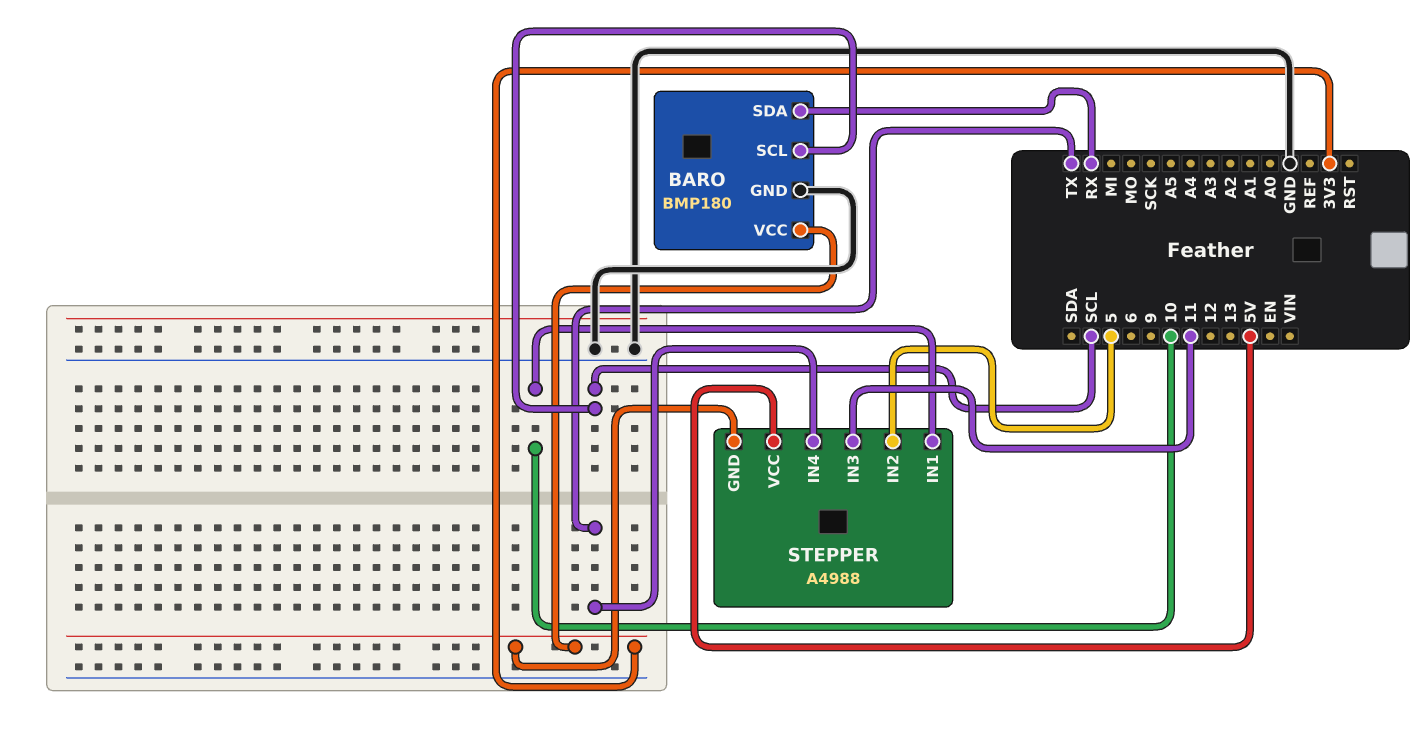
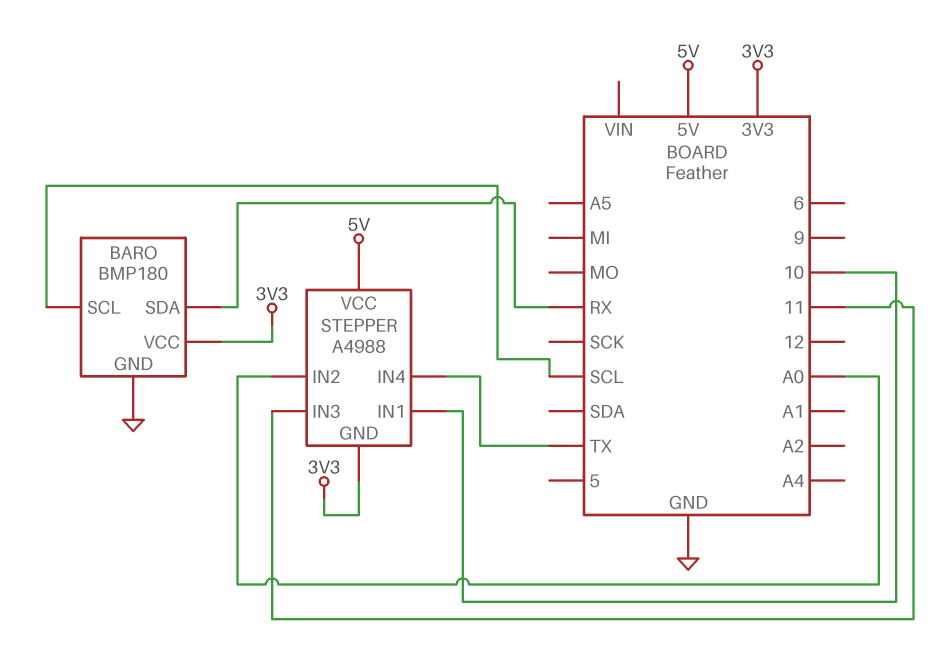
STEPPER pin IN2: 5 -> A0

